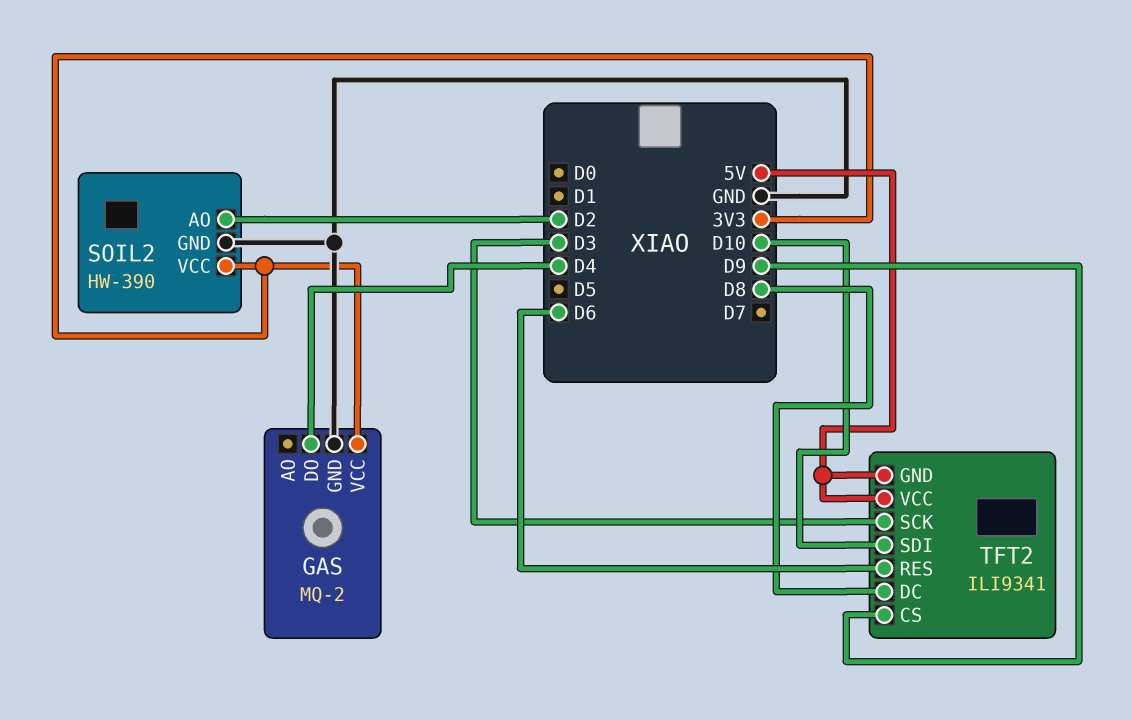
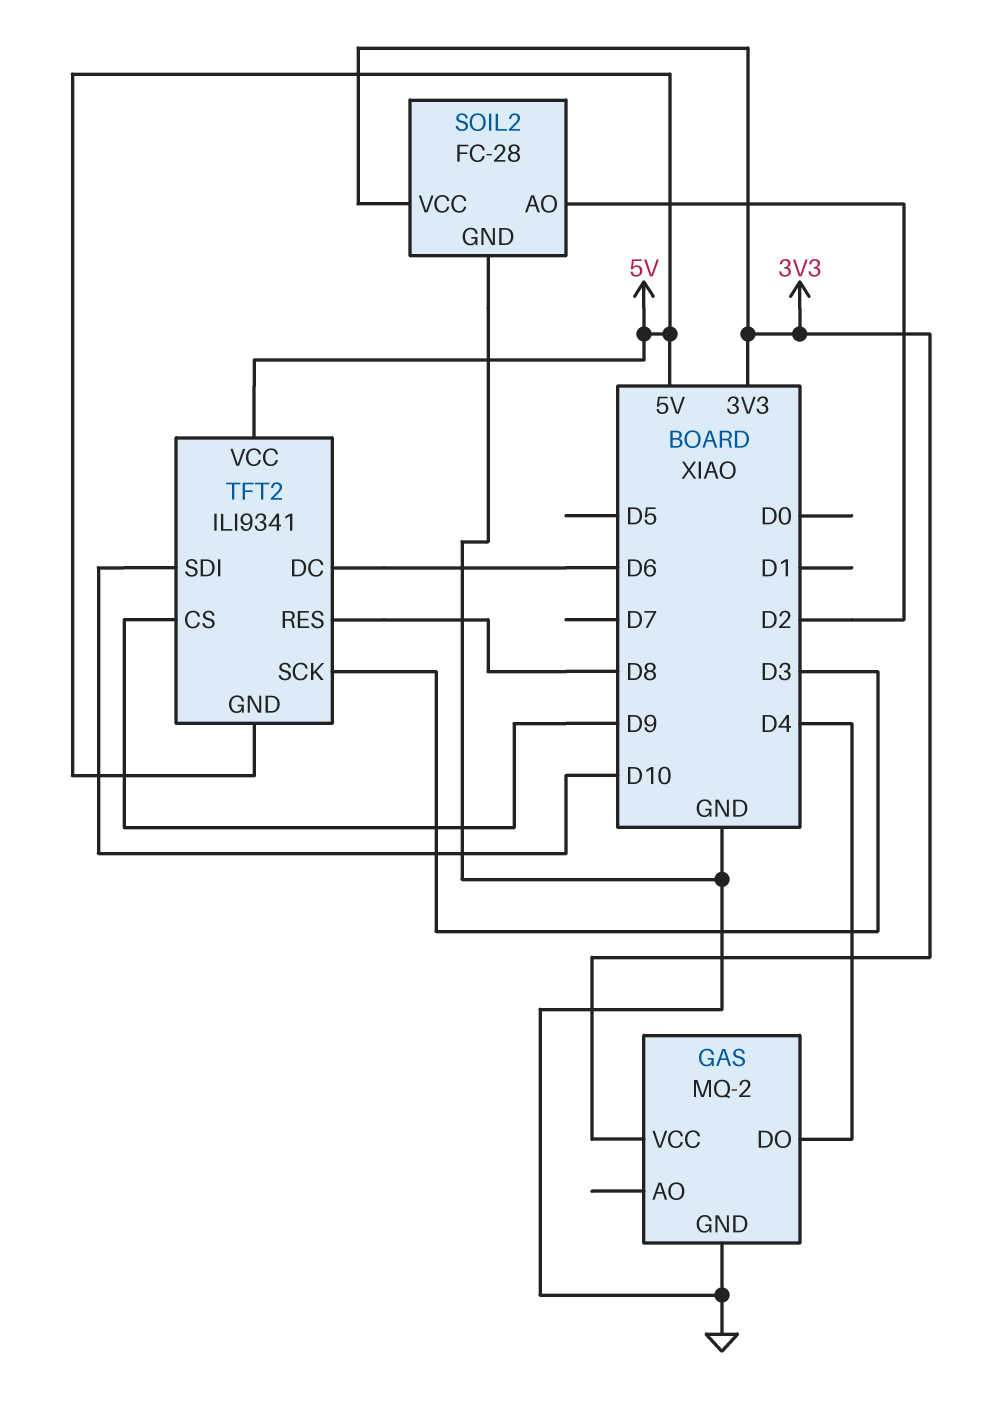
SOIL2: HW-390 -> FC-28
TFT2 pin DC: D8 -> D6
TFT2 pin RES: D6 -> D8

